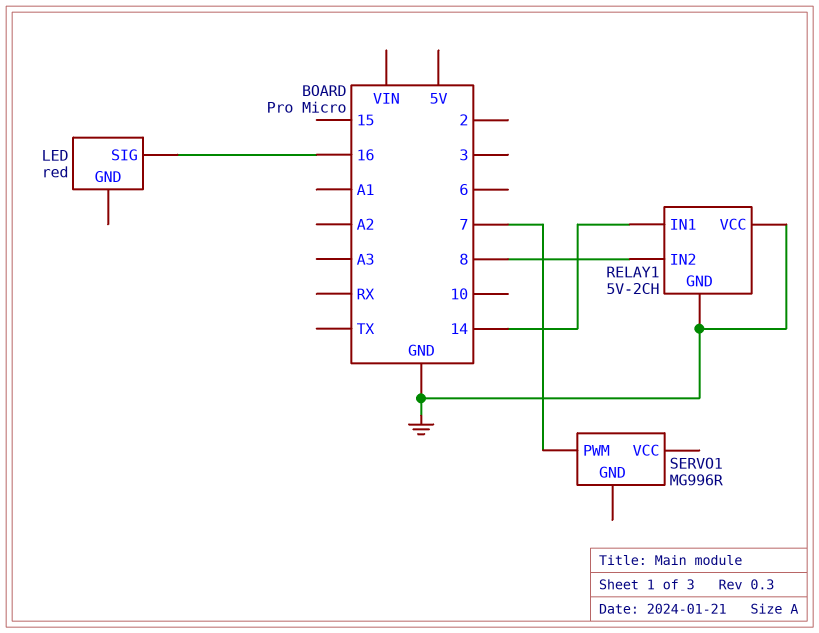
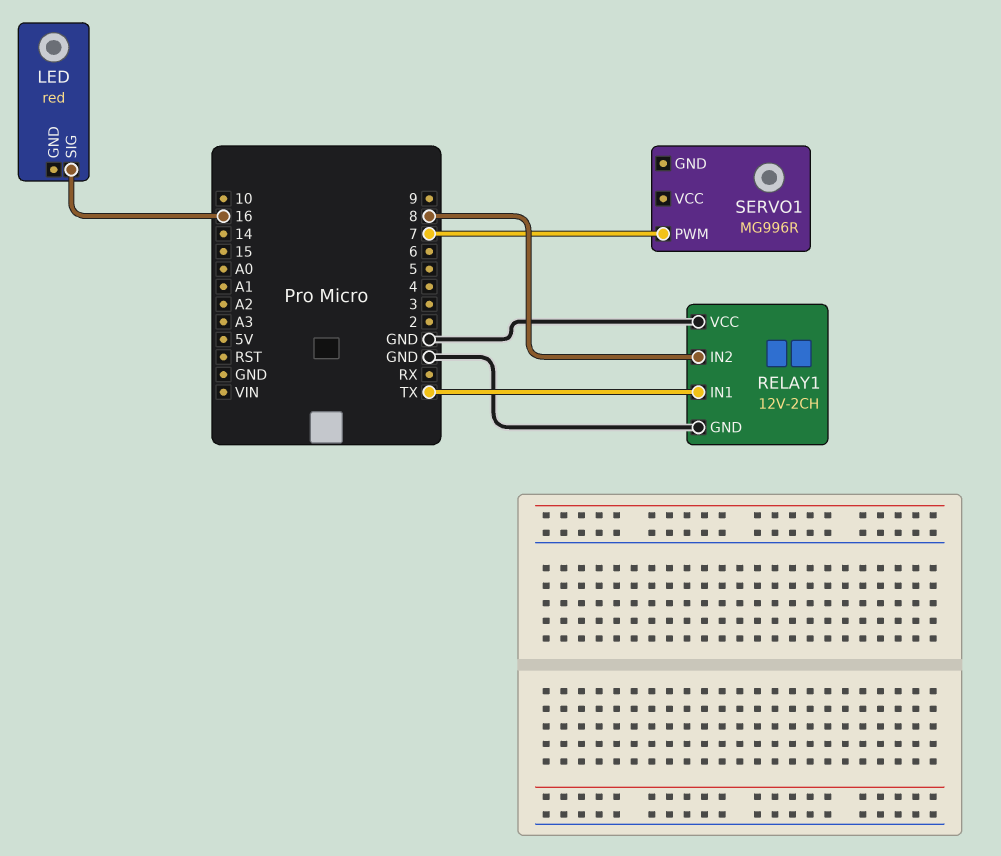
RELAY1: 5V-2CH -> 12V-2CH
RELAY1 pin IN1: 14 -> TX

